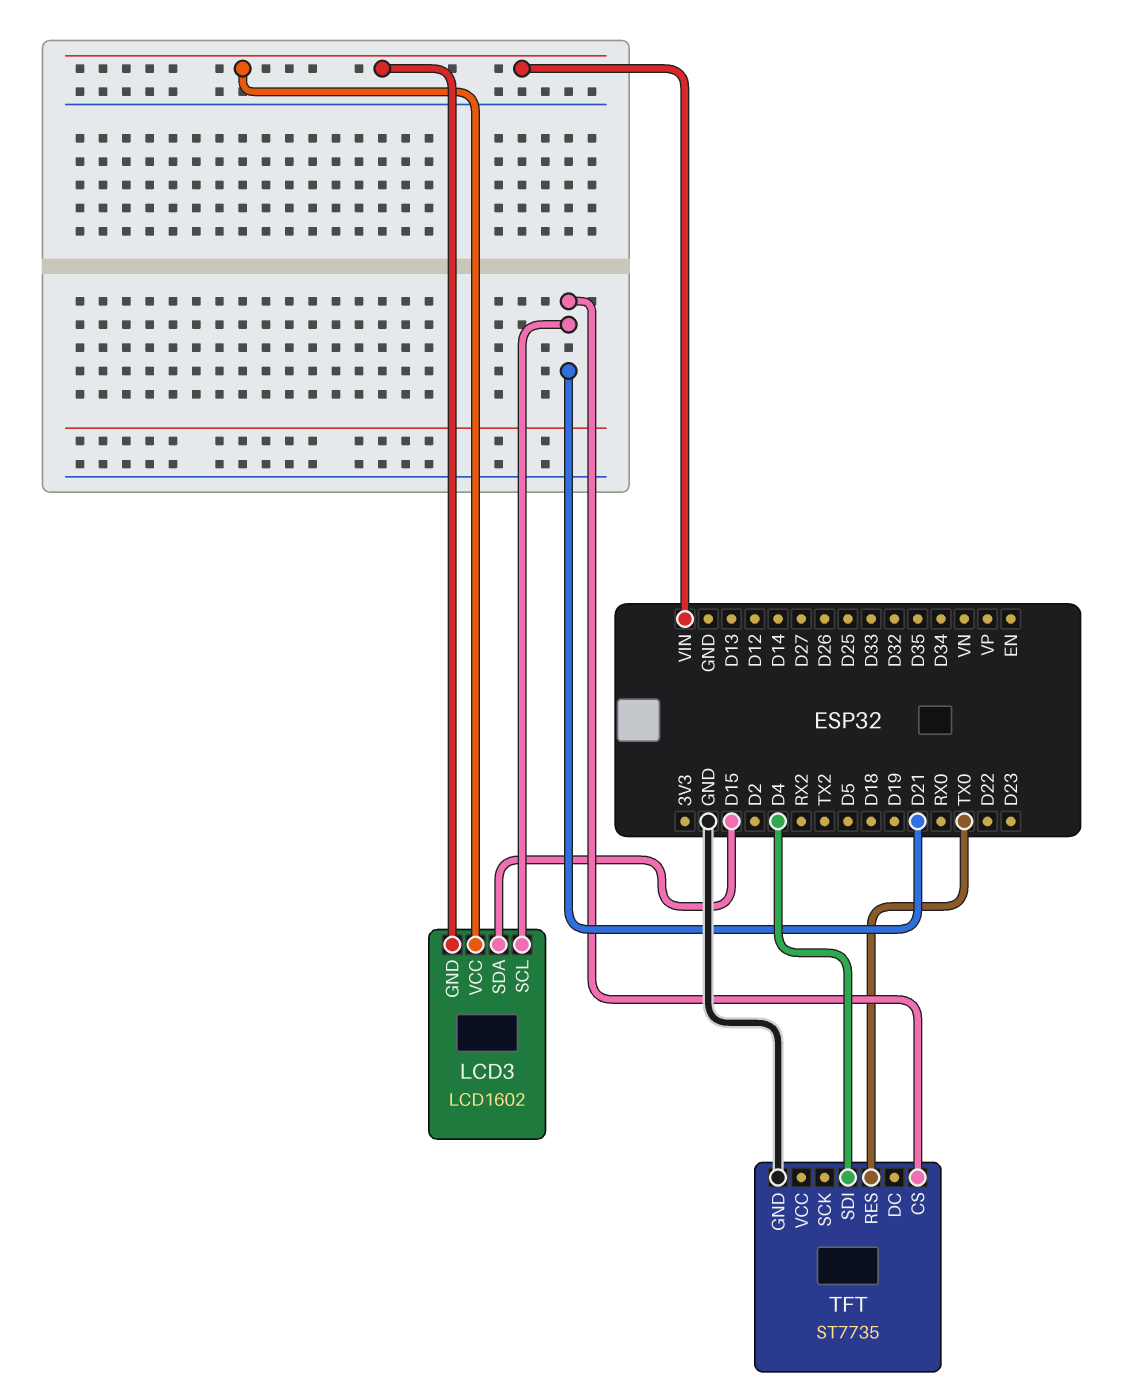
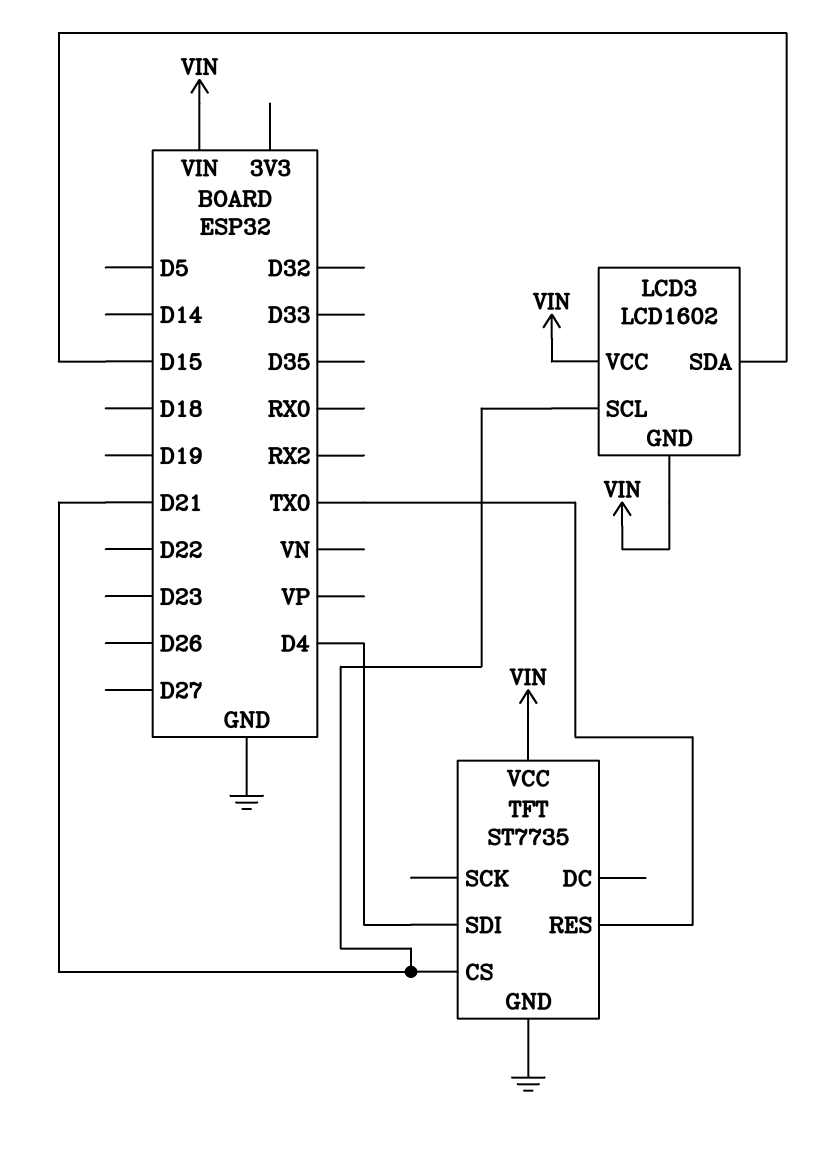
TFT pin VCC: none -> VIN

